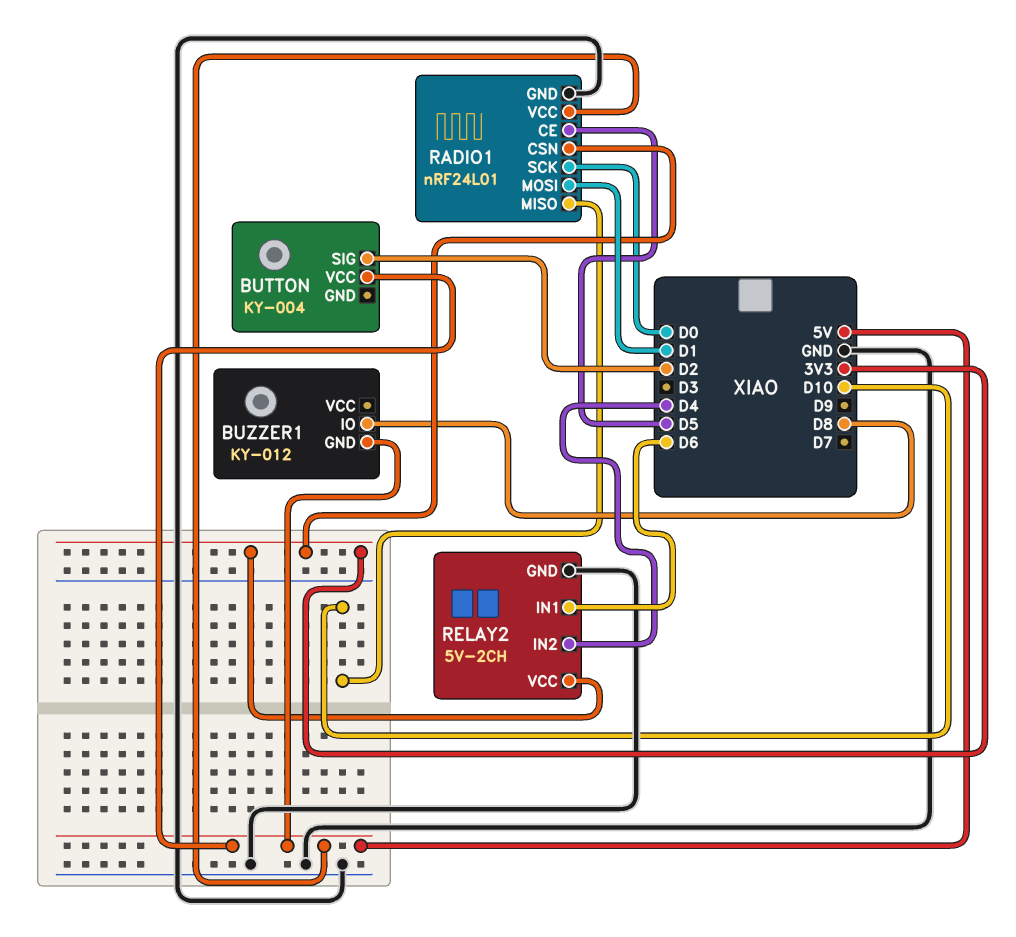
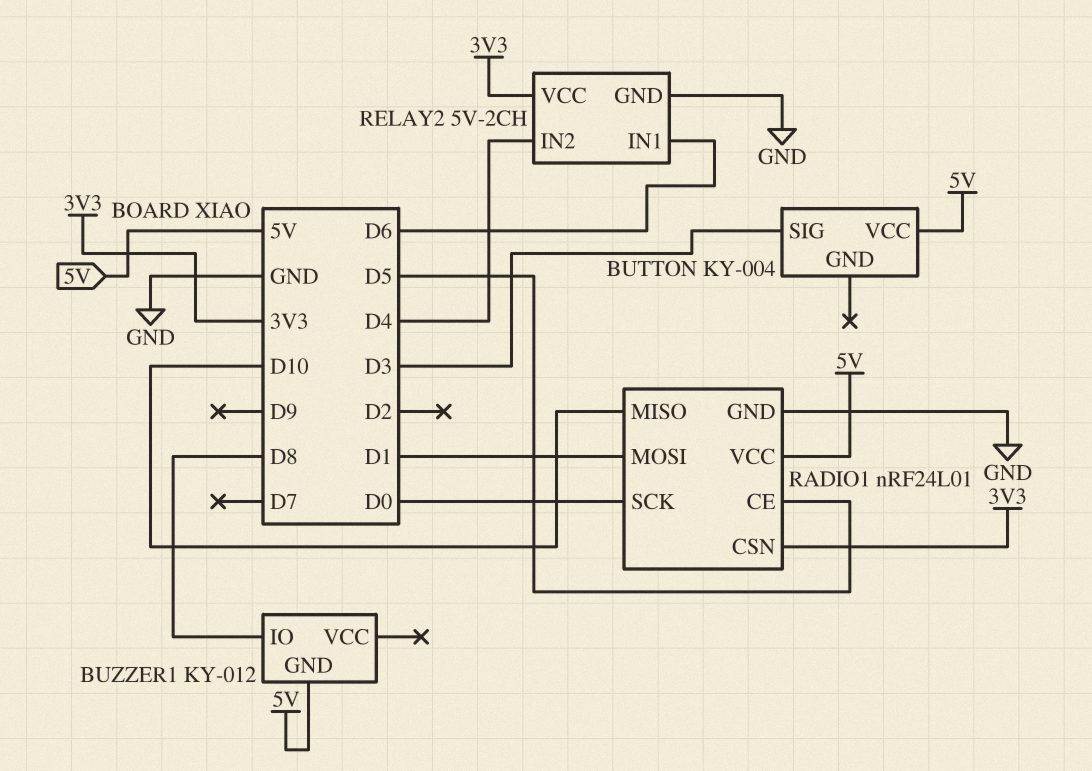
BUTTON pin SIG: D2 -> D3

